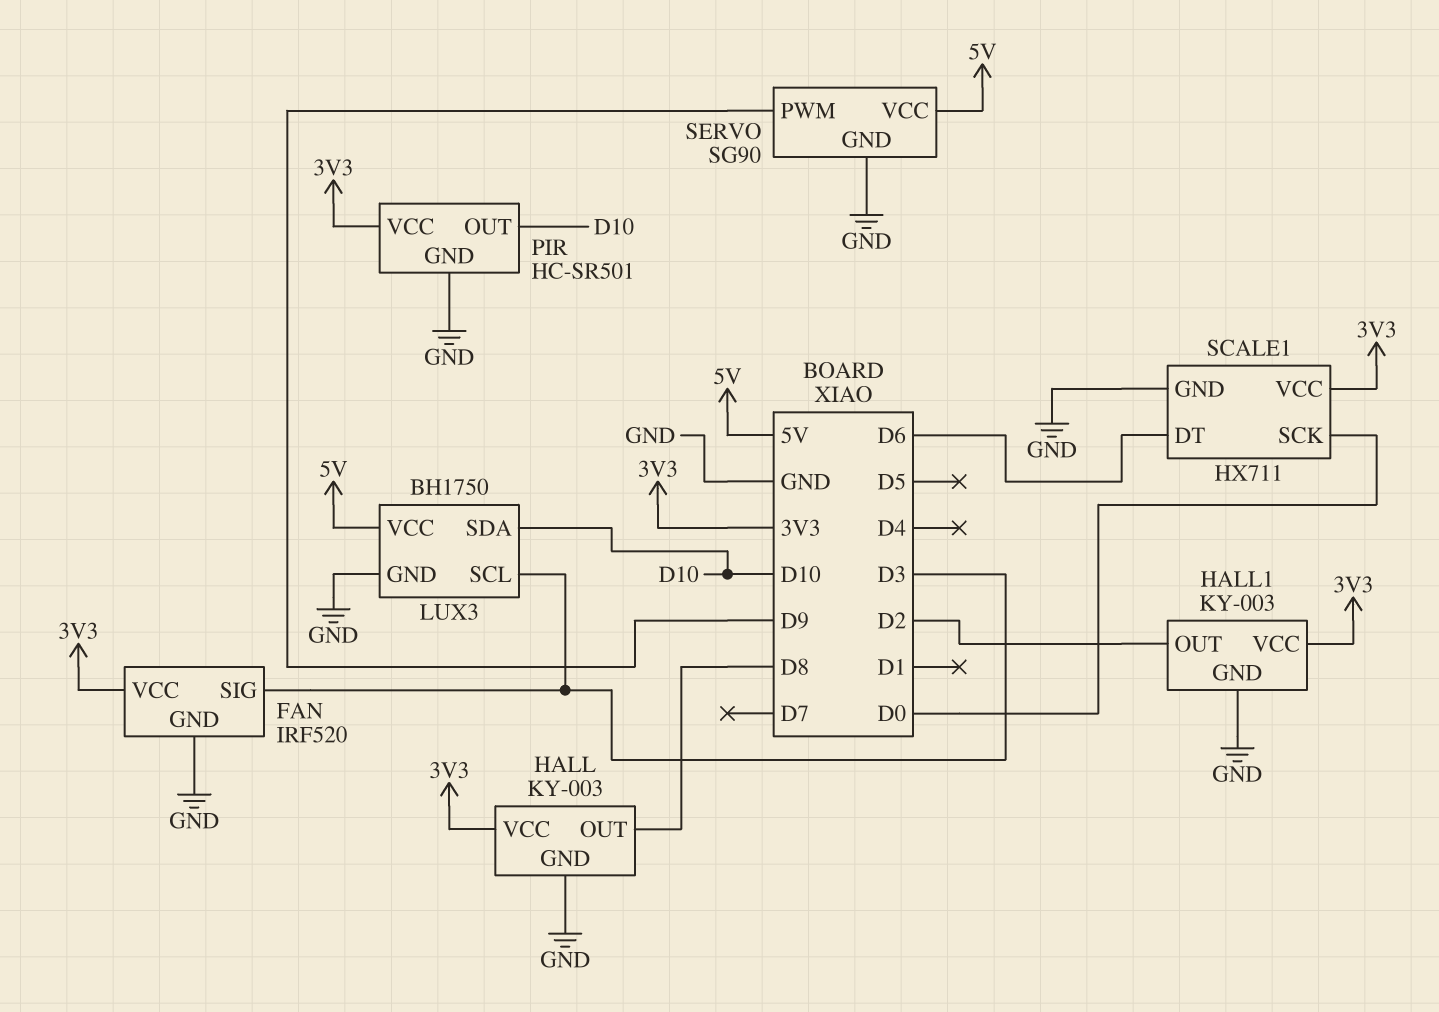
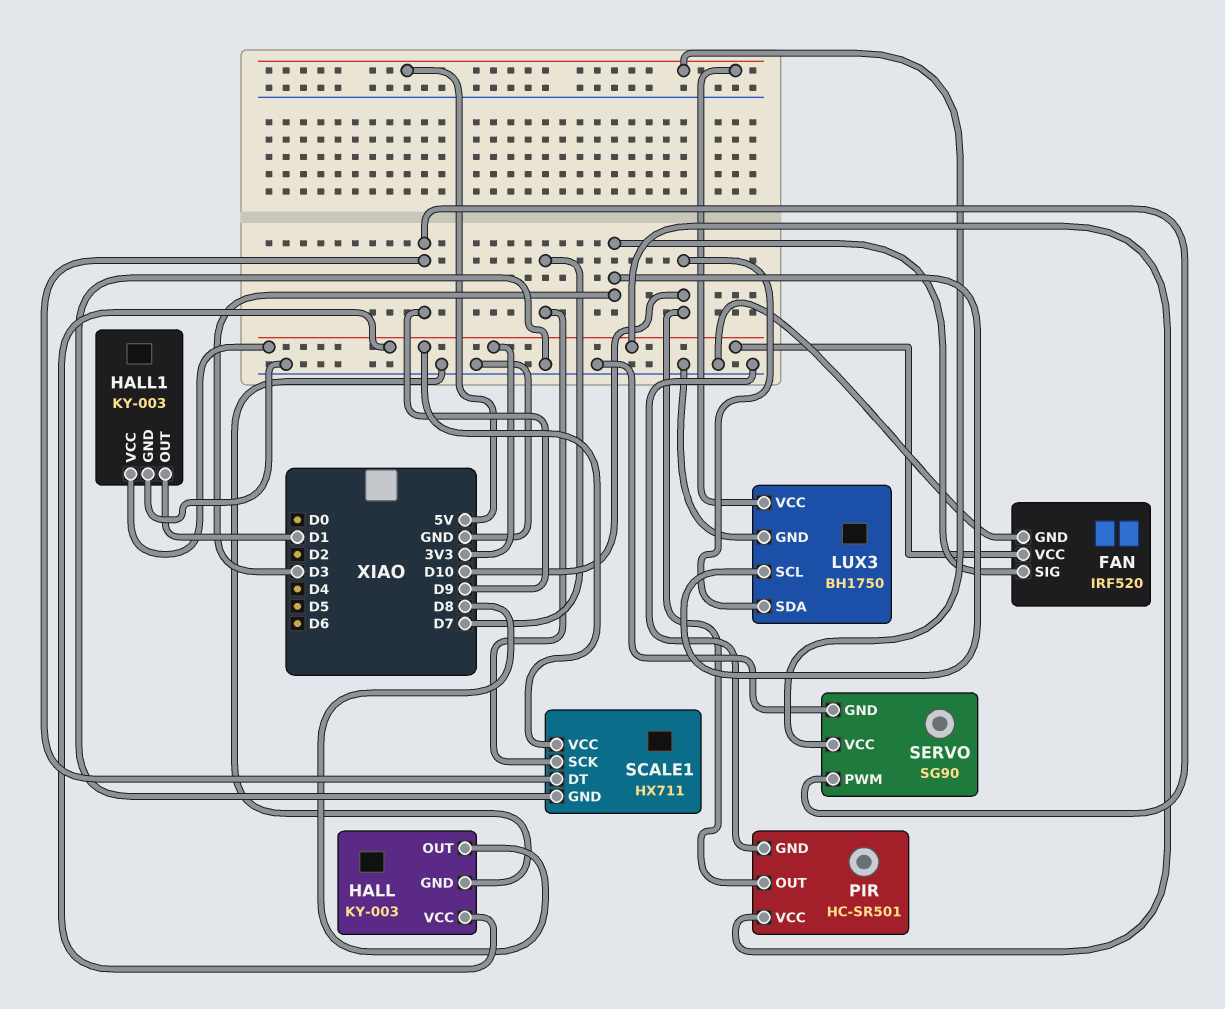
HALL1 pin OUT: D2 -> D1
SCALE1 pin DT: D6 -> D9
SCALE1 pin SCK: D0 -> D7

